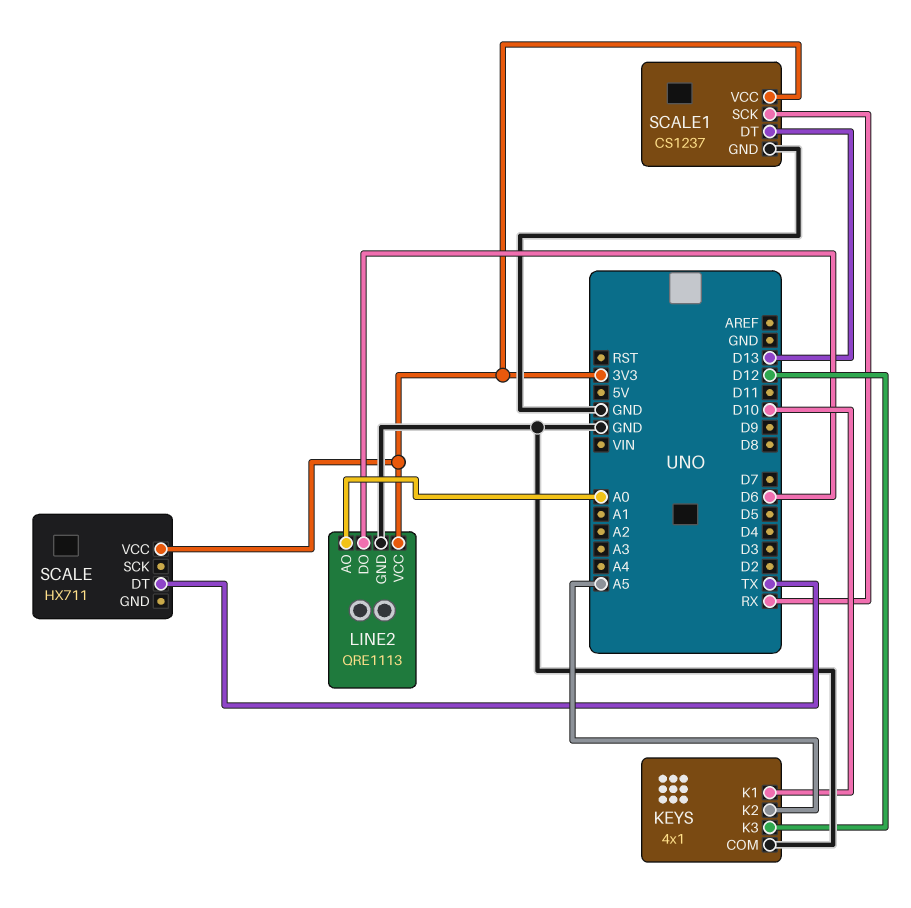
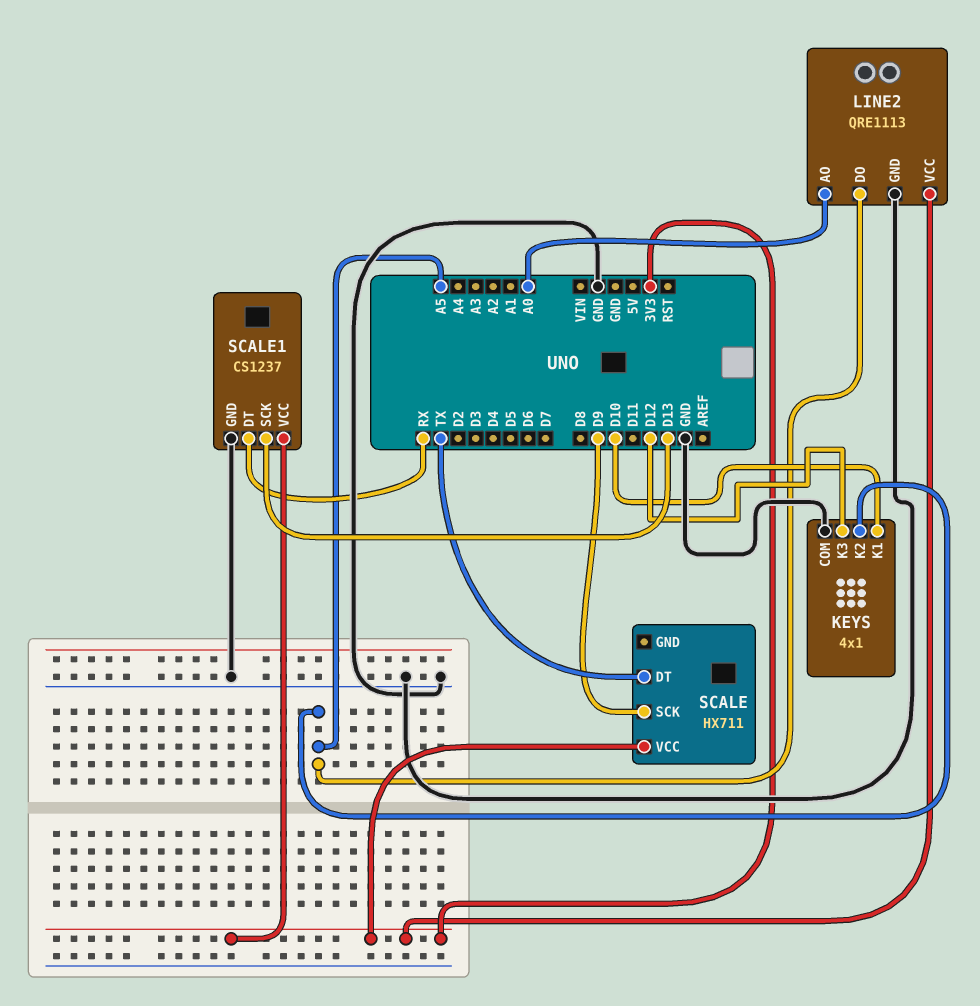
LINE2 pin DO: D6 -> A5
SCALE pin SCK: none -> D9
SCALE1 pin DT: D13 -> RX
SCALE1 pin SCK: RX -> D13

